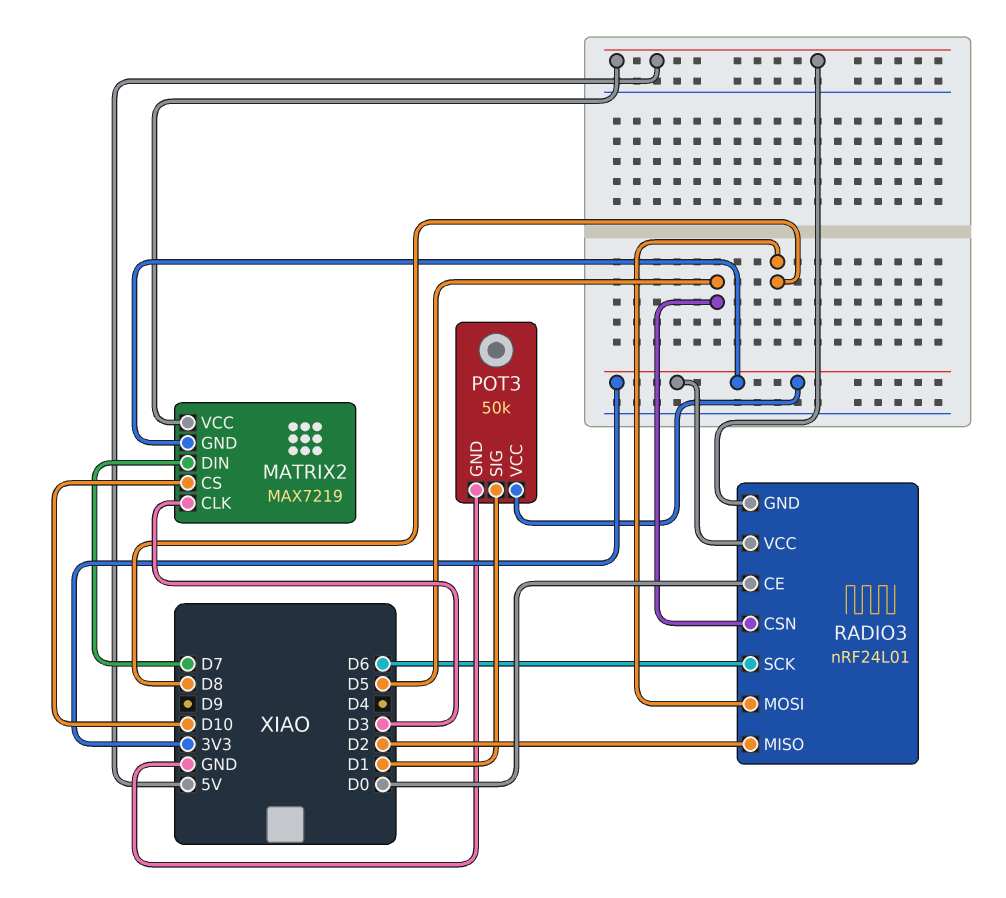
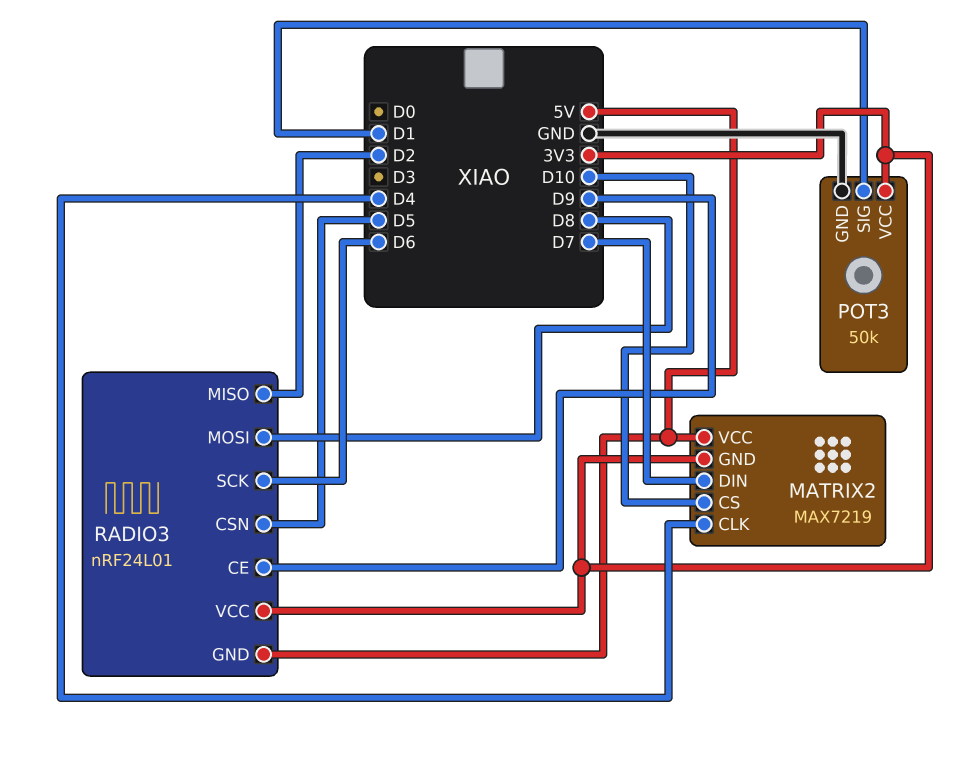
MATRIX2 pin CLK: D3 -> D4
RADIO3 pin CE: D0 -> D9

